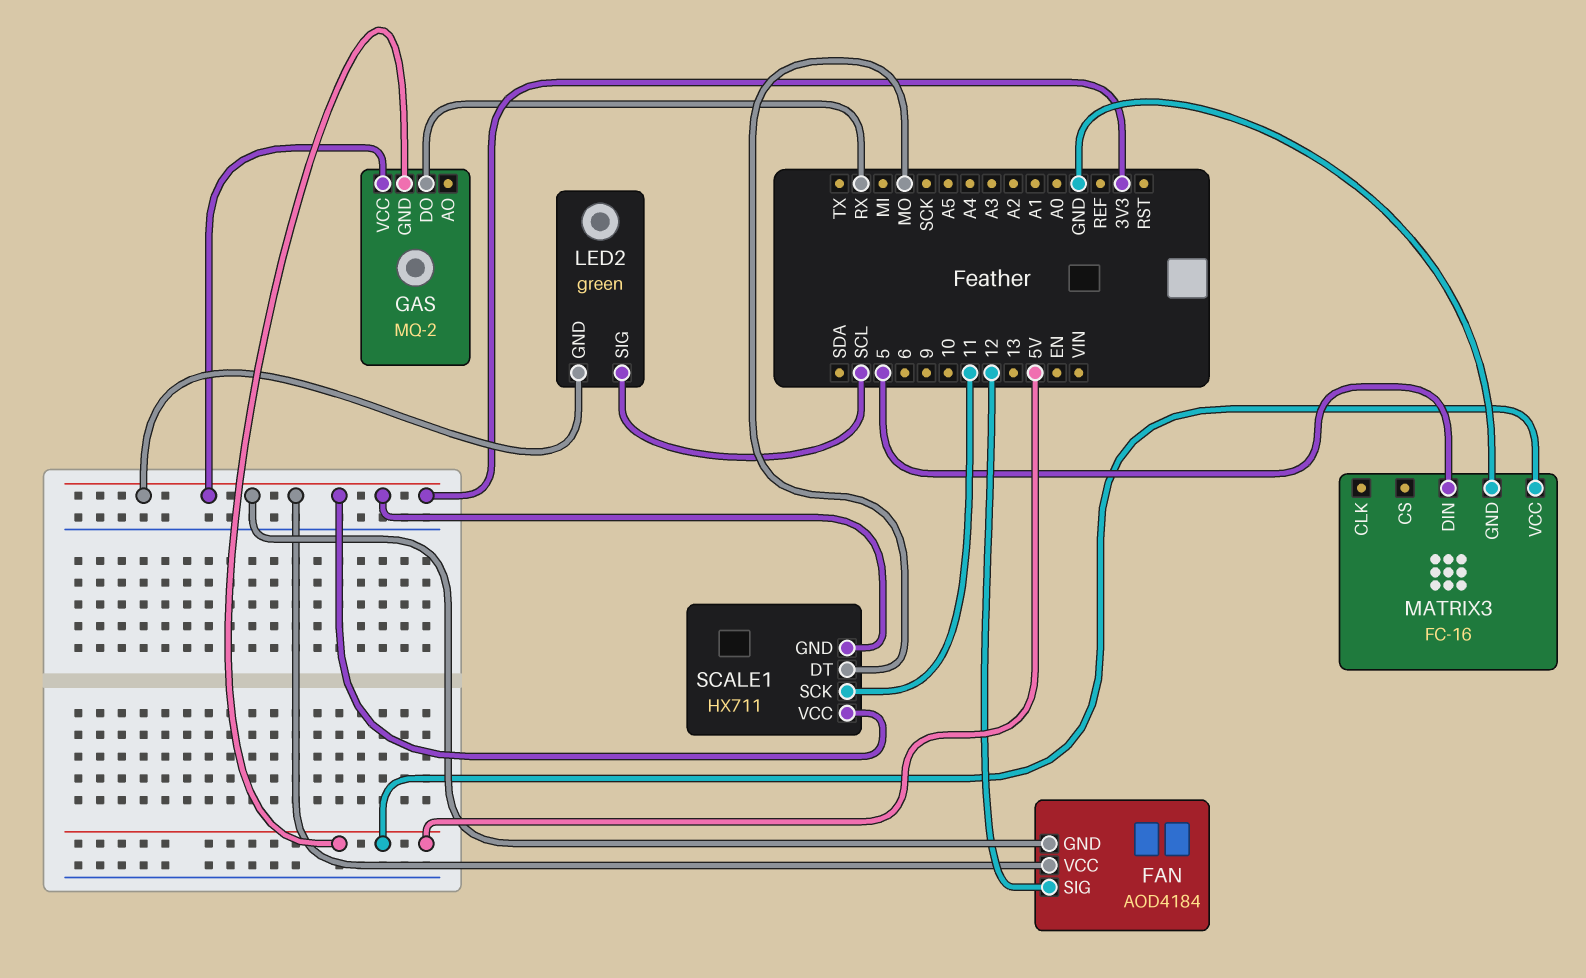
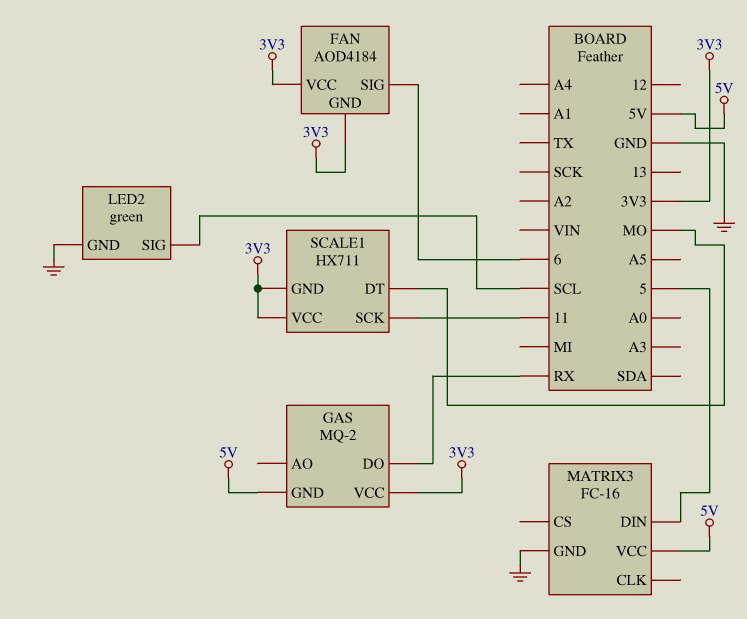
FAN pin SIG: 12 -> 6
LED2 pin GND: 3V3 -> GND

